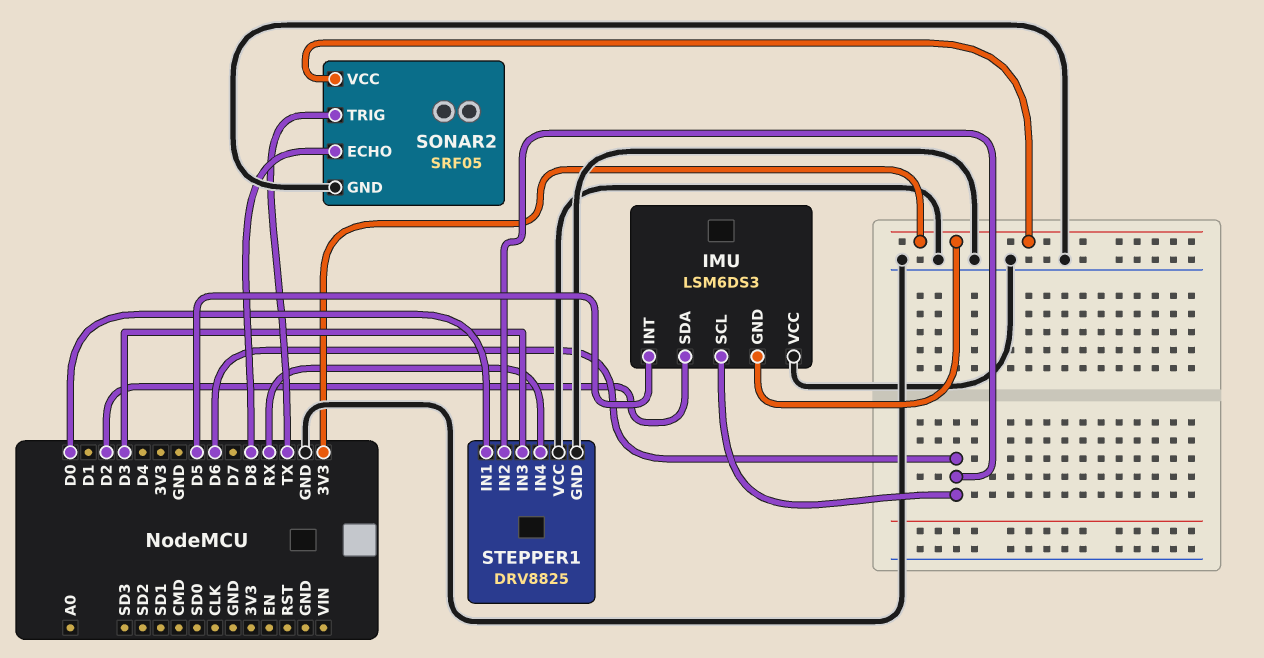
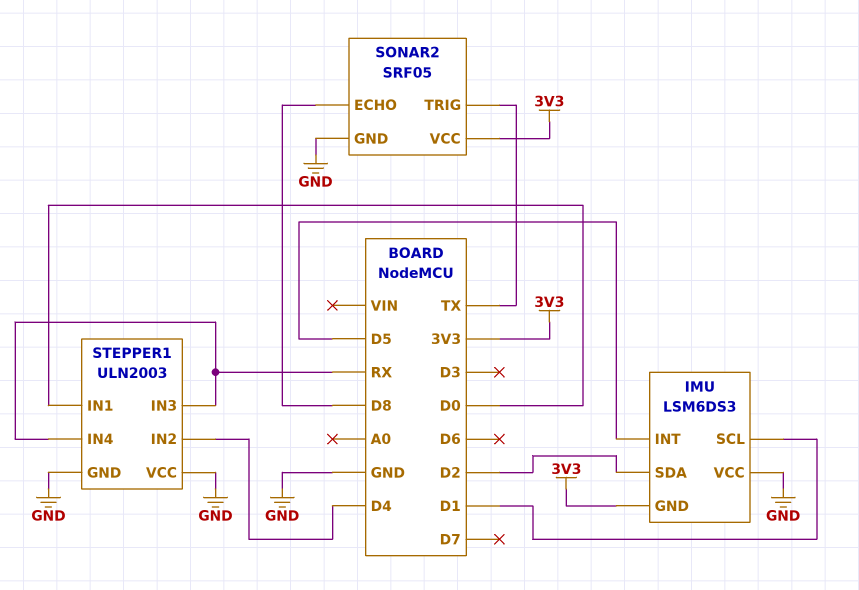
IMU pin SCL: D6 -> D1
STEPPER1: DRV8825 -> ULN2003
STEPPER1 pin IN2: D6 -> D4
STEPPER1 pin IN3: D3 -> RX

